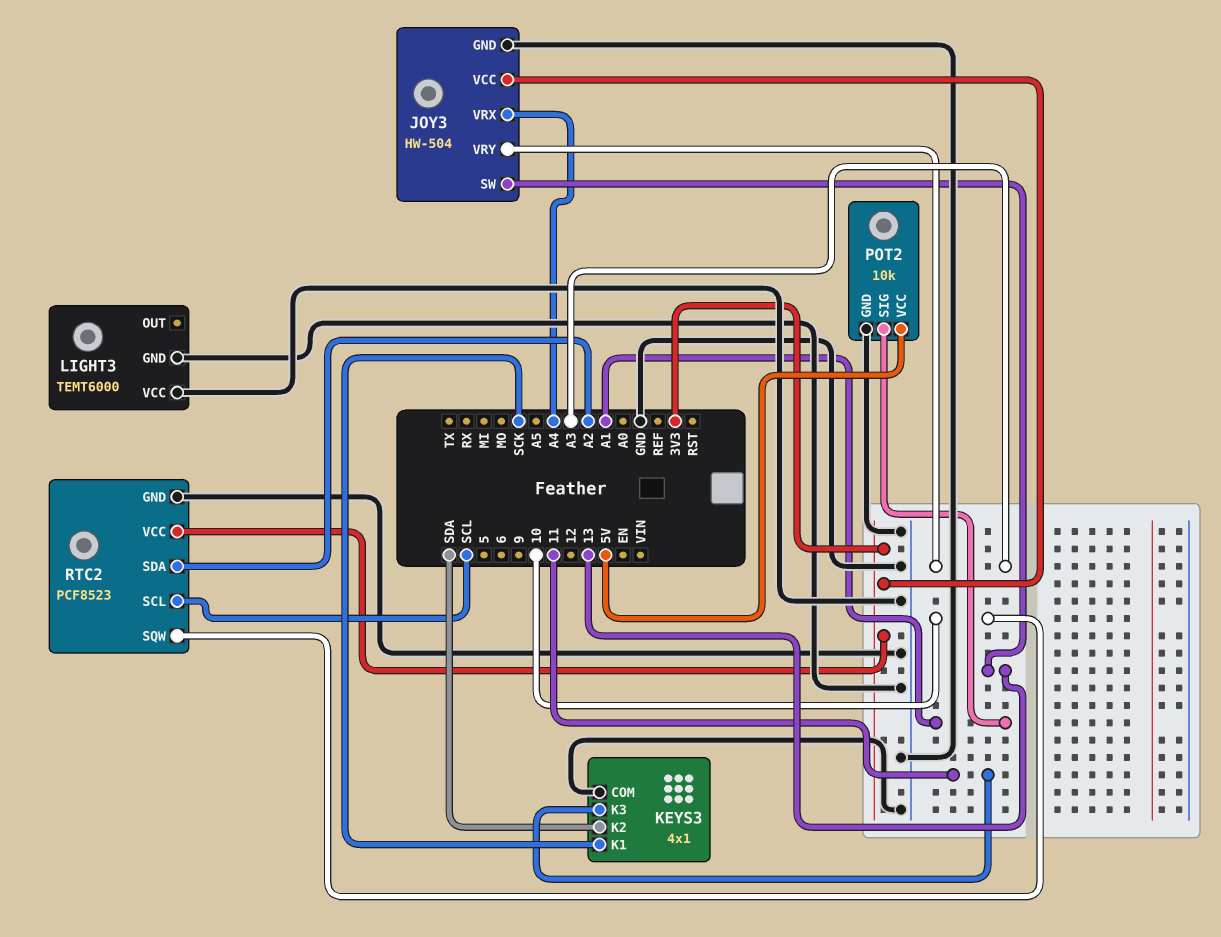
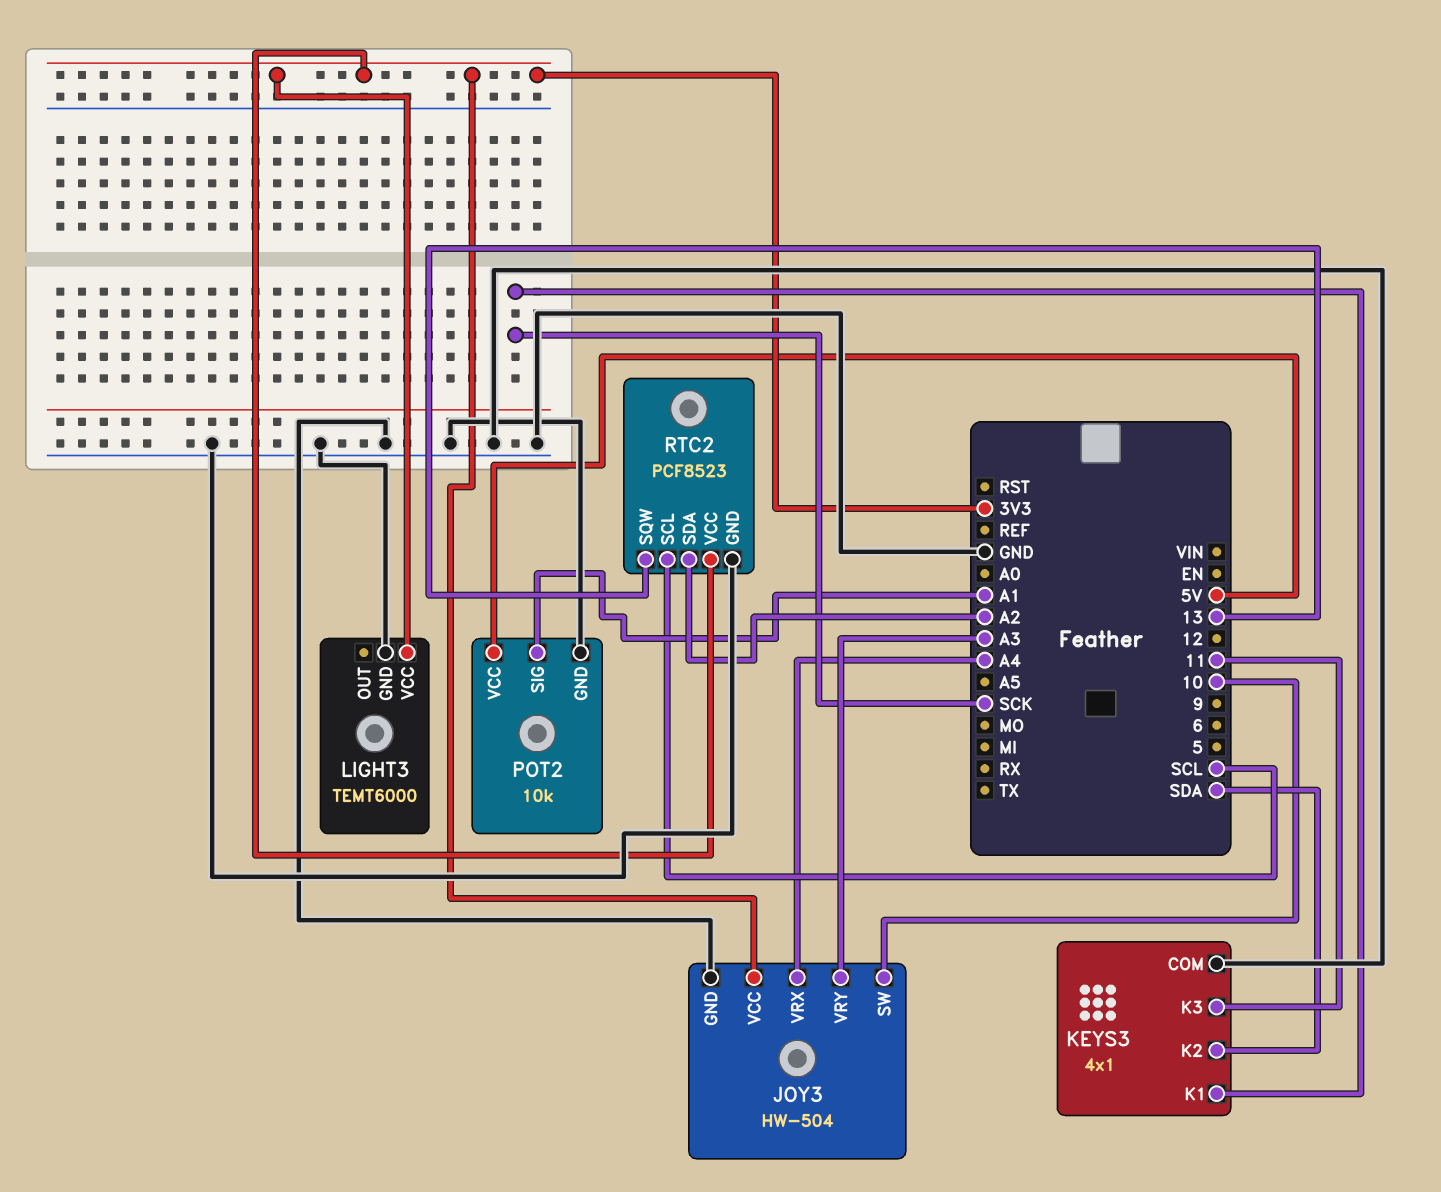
JOY3 pin SW: 13 -> 10
LIGHT3 pin VCC: GND -> 3V3
RTC2 pin SQW: 10 -> 13

